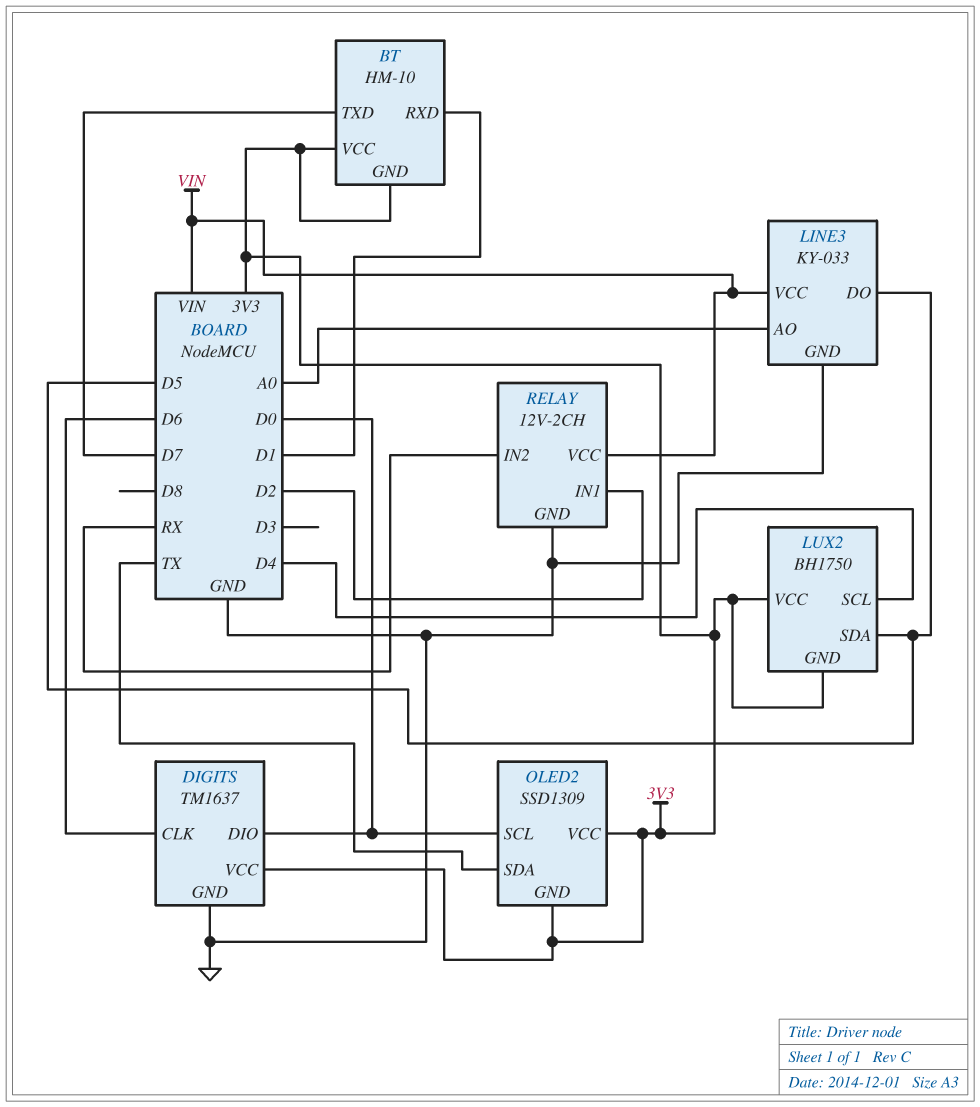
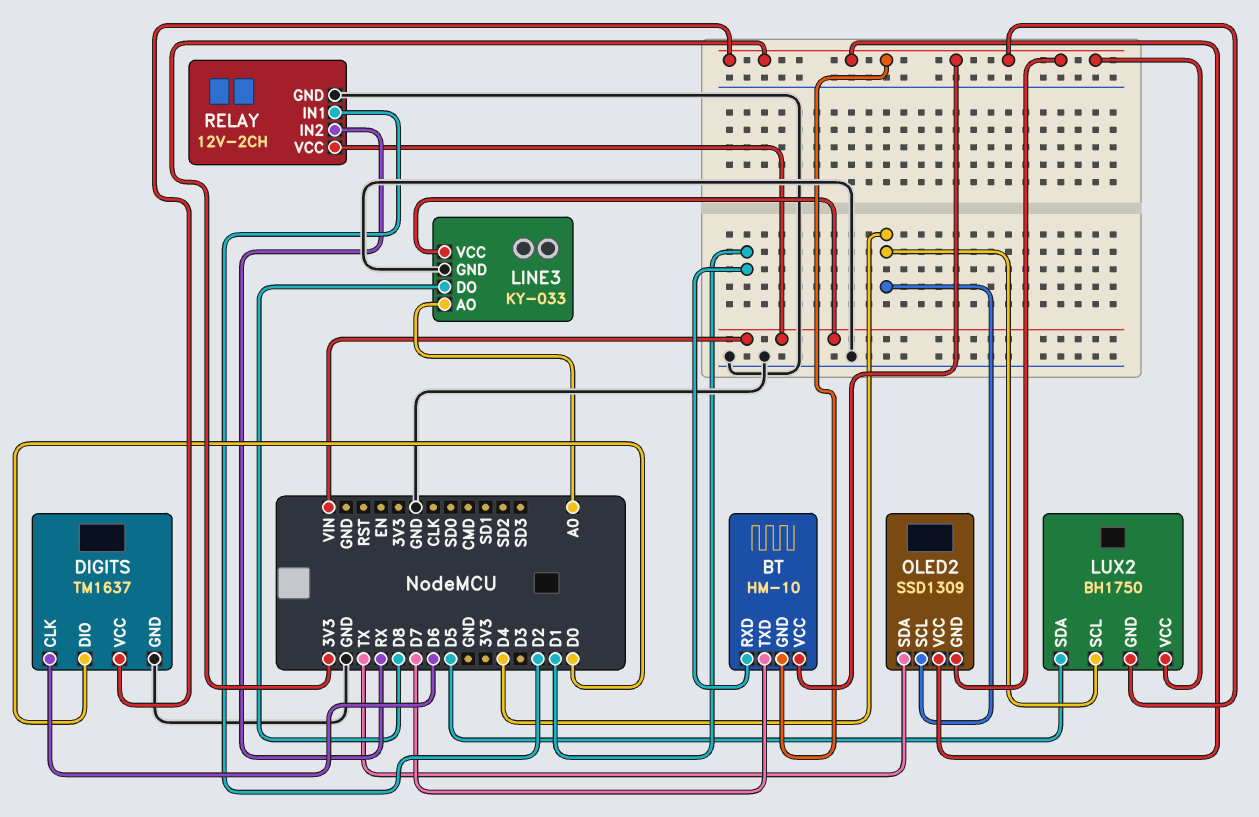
LINE3 pin DO: D5 -> D8
OLED2 pin SCL: D0 -> D4

